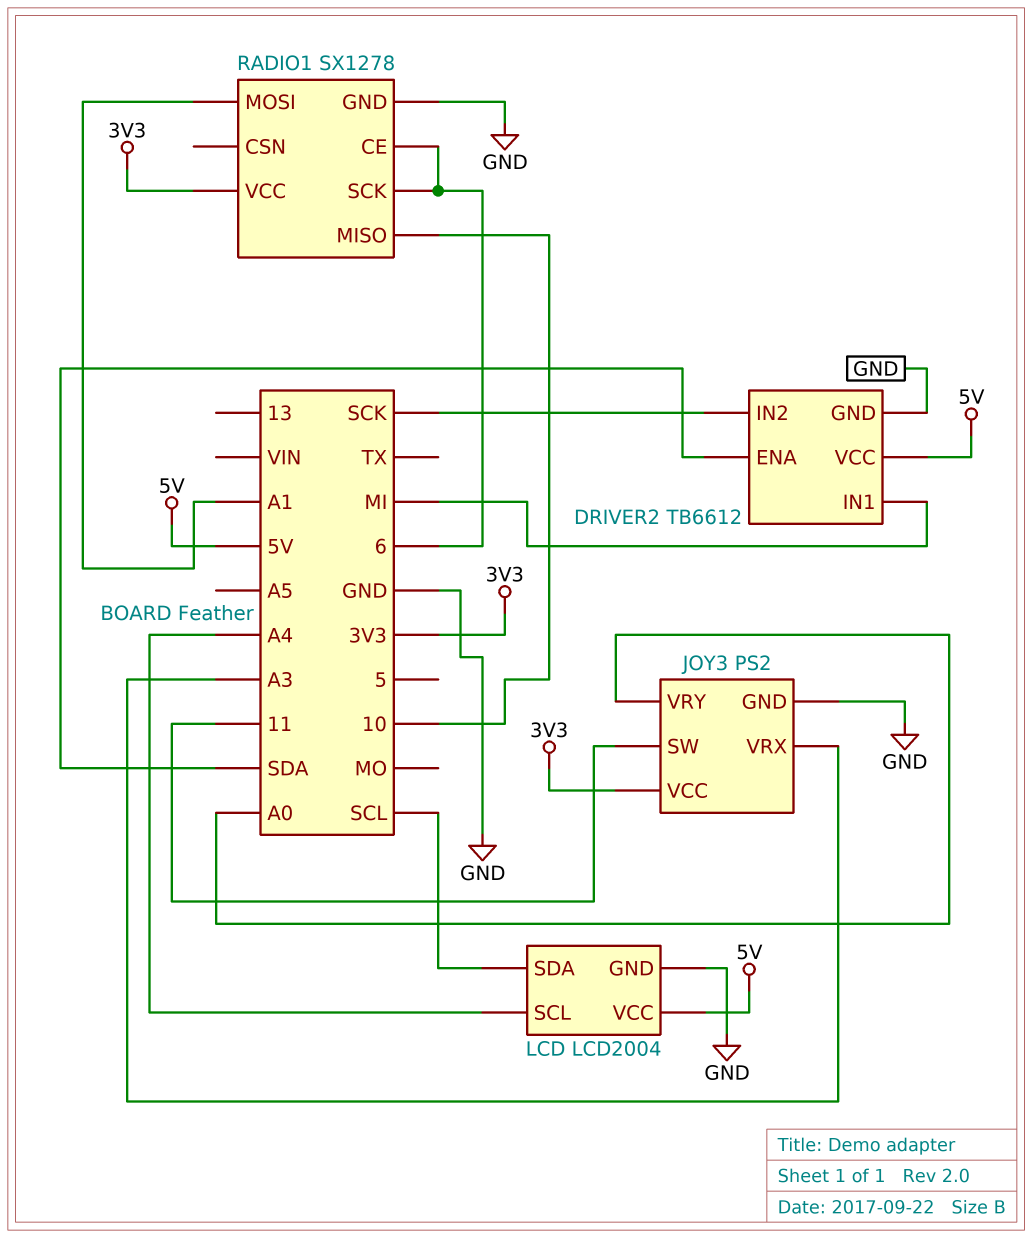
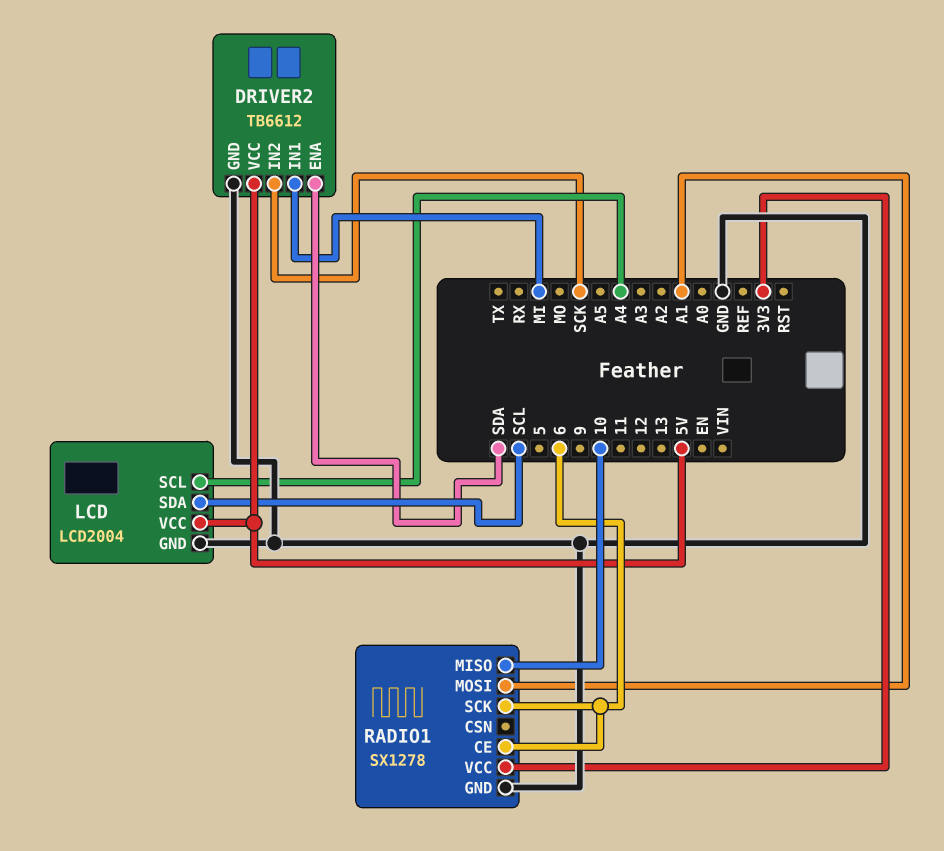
JOY3: PS2 -> none
JOY3 pin GND: GND -> none
JOY3 pin SW: 11 -> none
JOY3 pin VCC: 3V3 -> none
JOY3 pin VRX: A3 -> none
JOY3 pin VRY: A0 -> none

